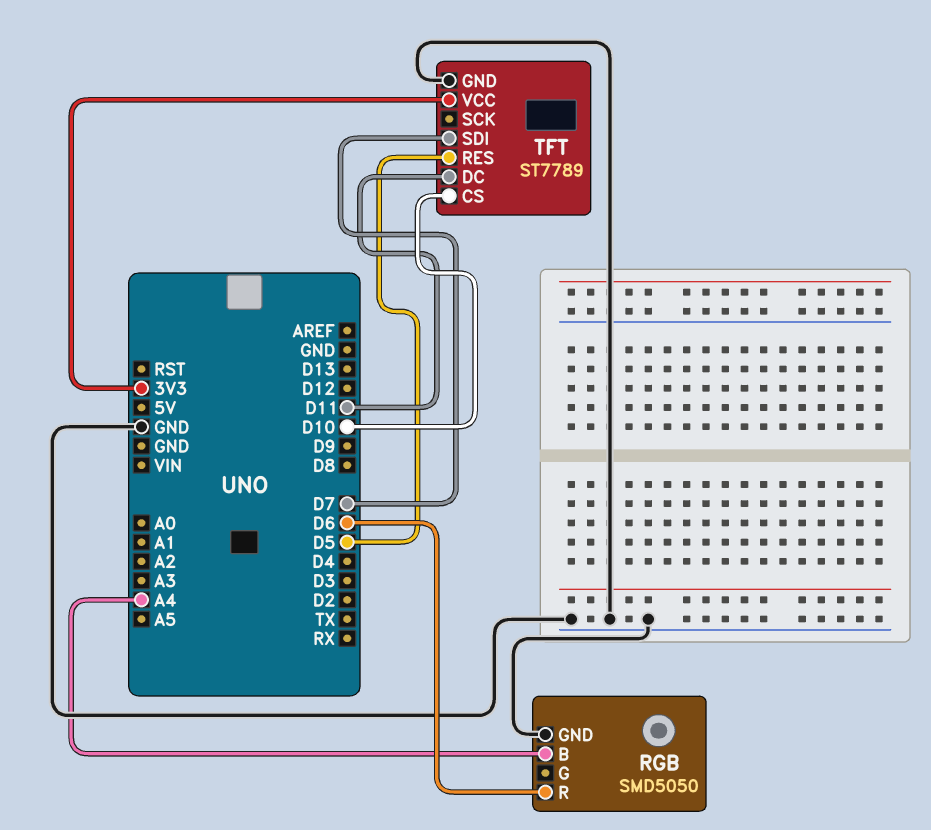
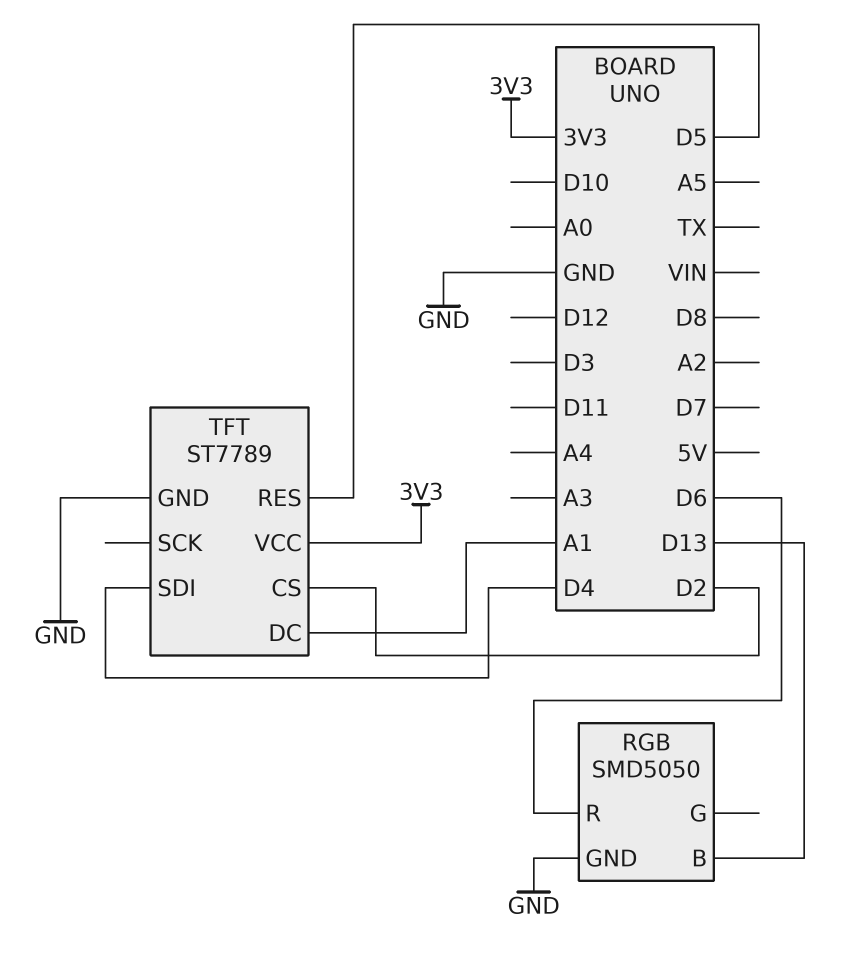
RGB pin B: A4 -> D13
TFT pin CS: D10 -> D2
TFT pin DC: D11 -> A1
TFT pin SDI: D7 -> D4

